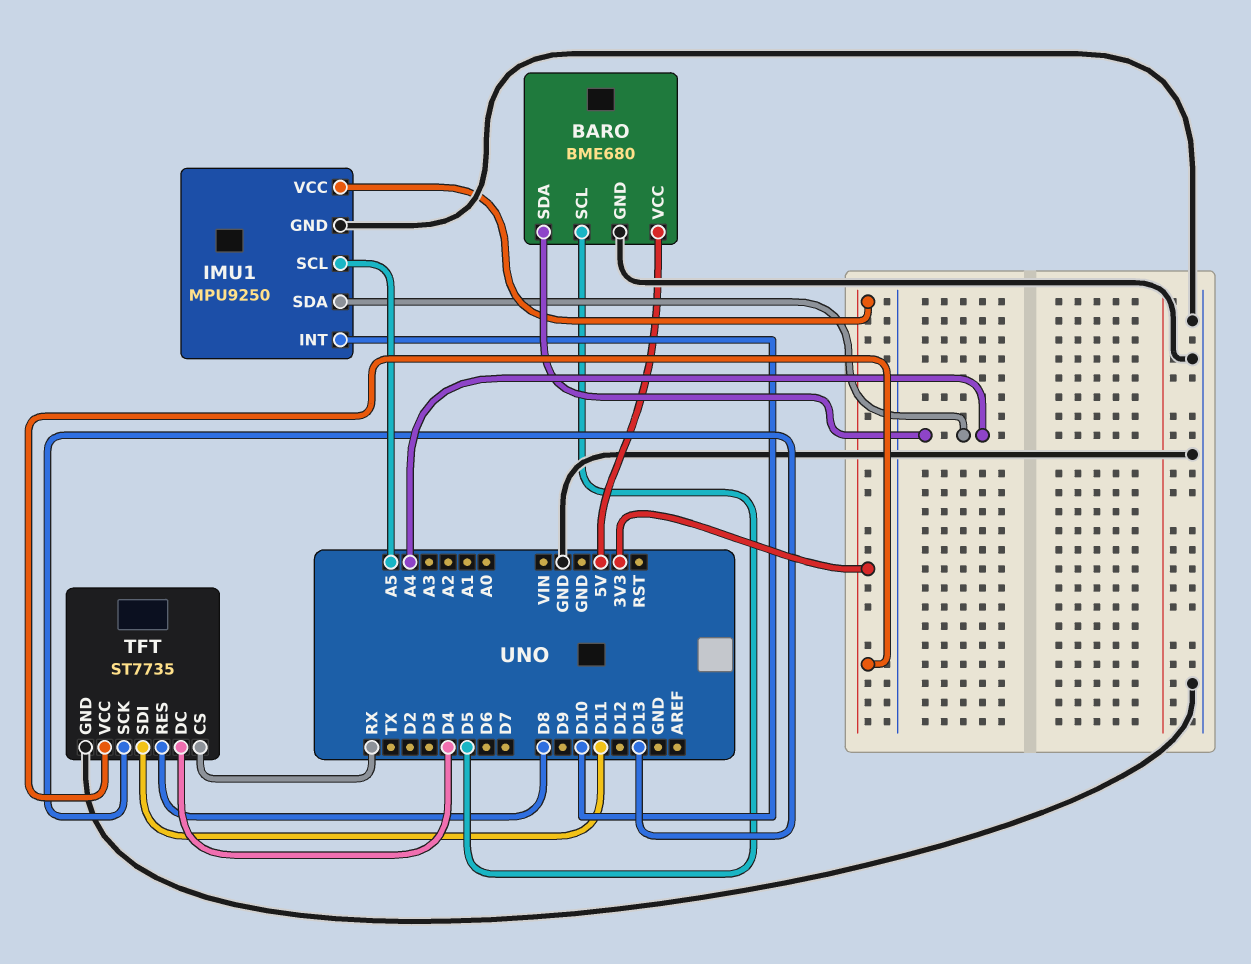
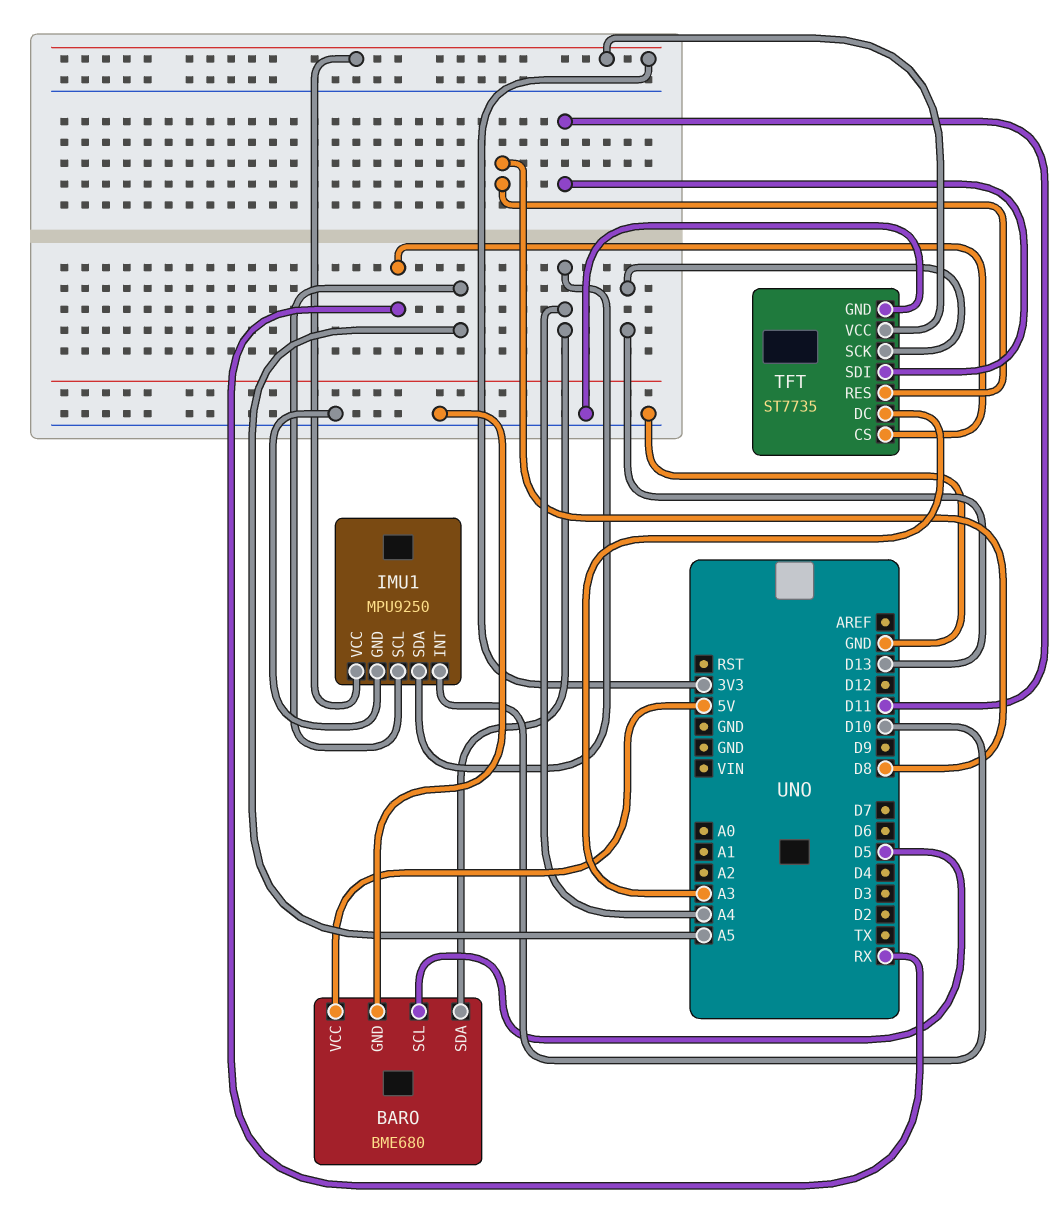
TFT pin DC: D4 -> A3

